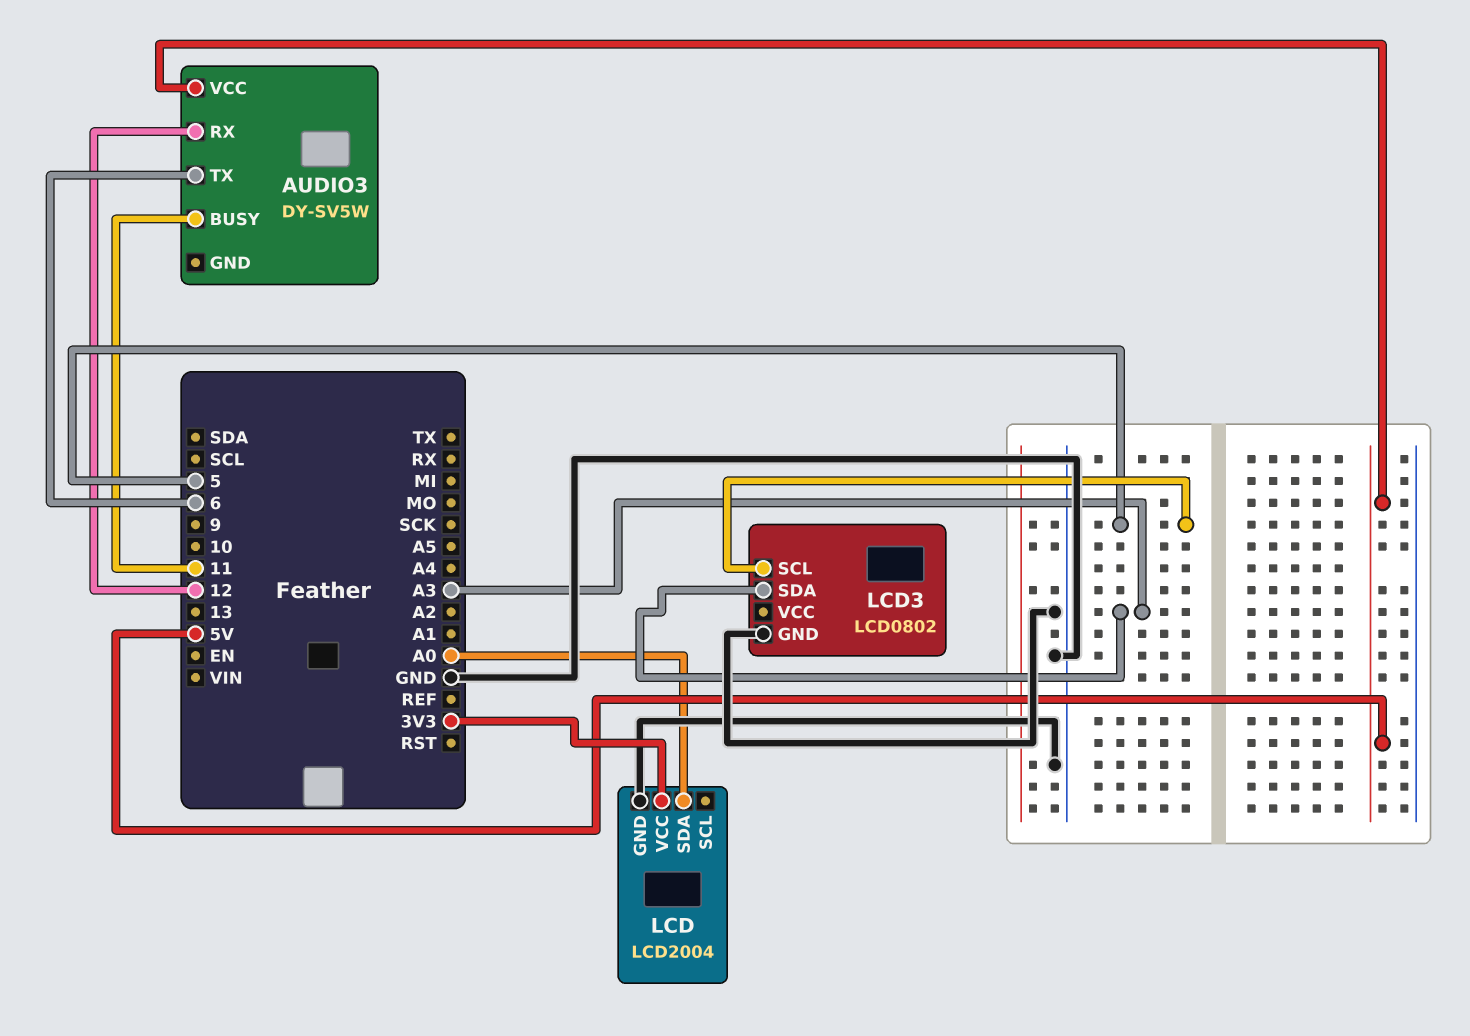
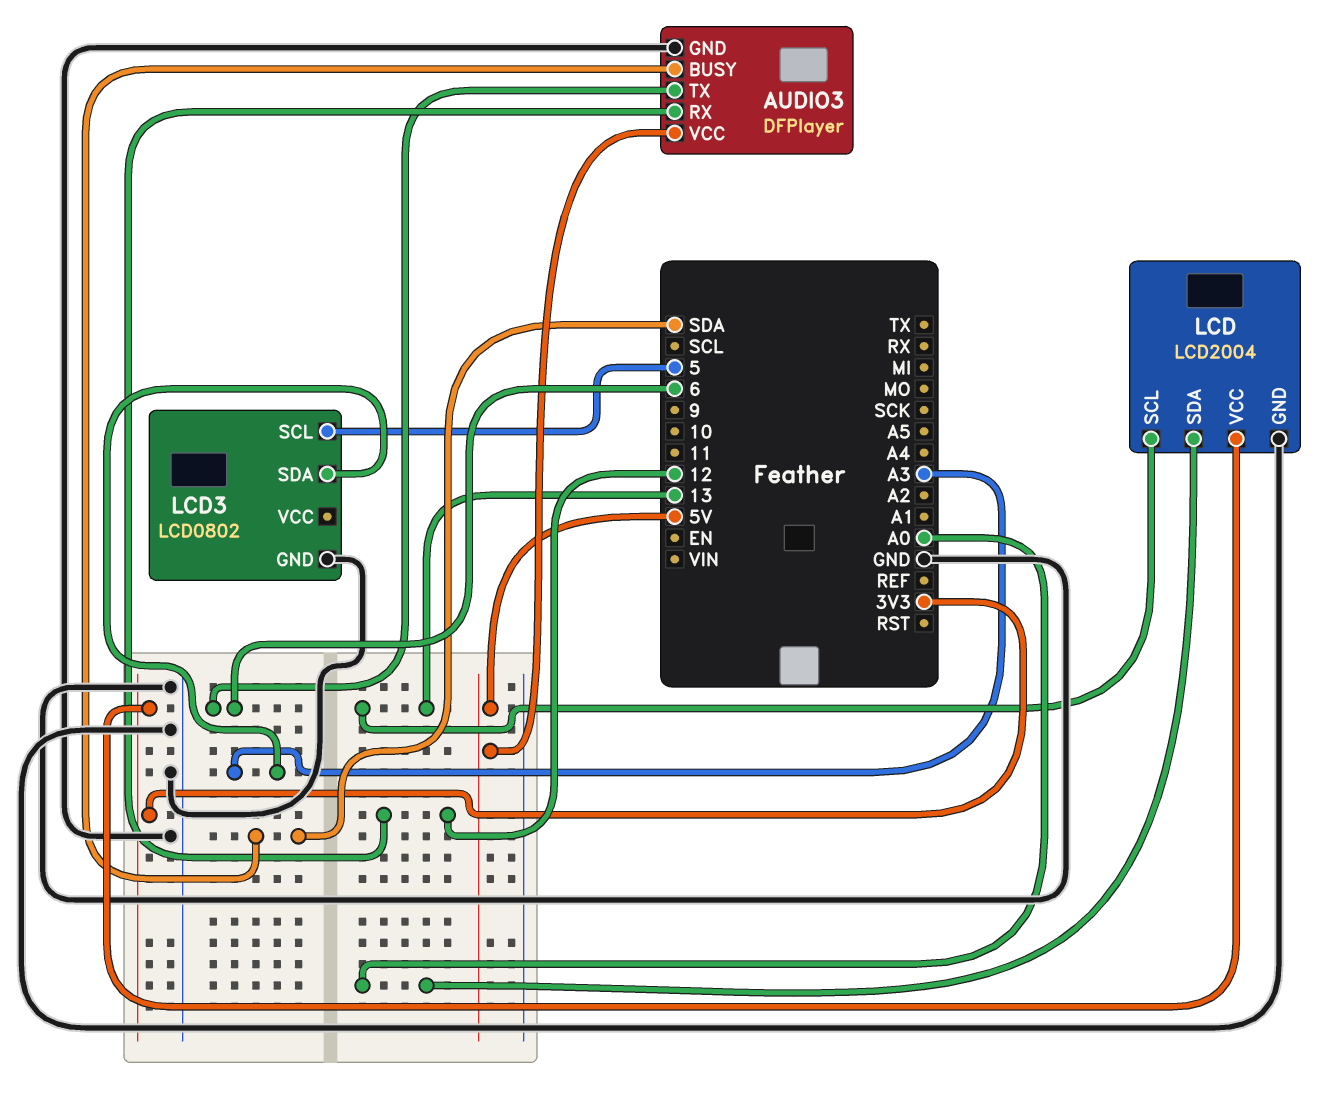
AUDIO3: DY-SV5W -> DFPlayer
AUDIO3 pin BUSY: 11 -> SDA
AUDIO3 pin GND: none -> GND
LCD pin SCL: none -> 13

